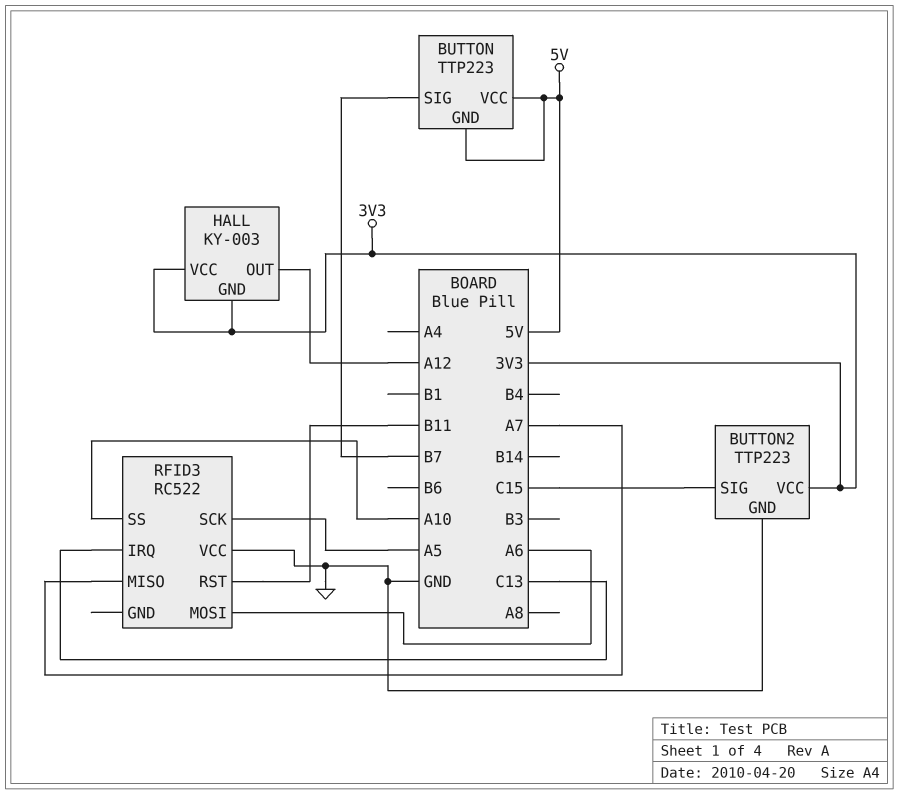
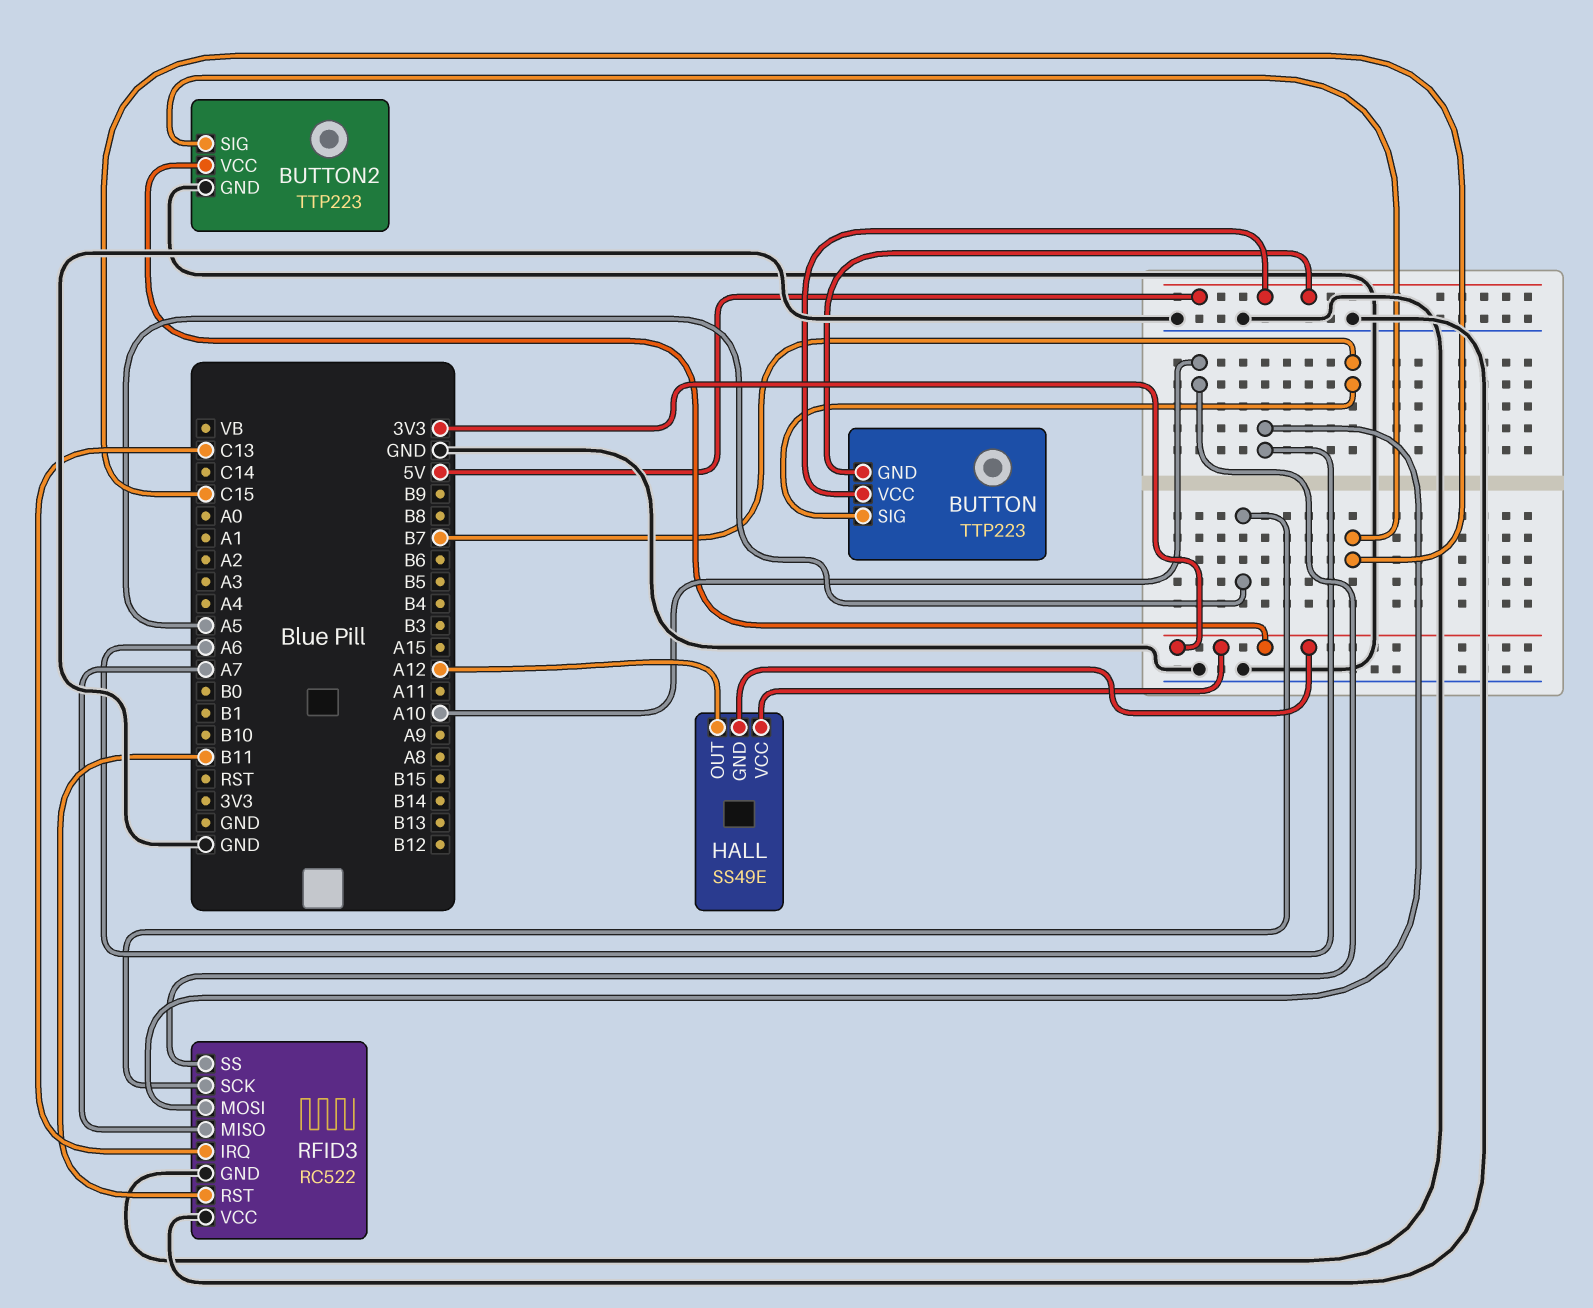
HALL: KY-003 -> SS49E
RFID3 pin GND: none -> GND

